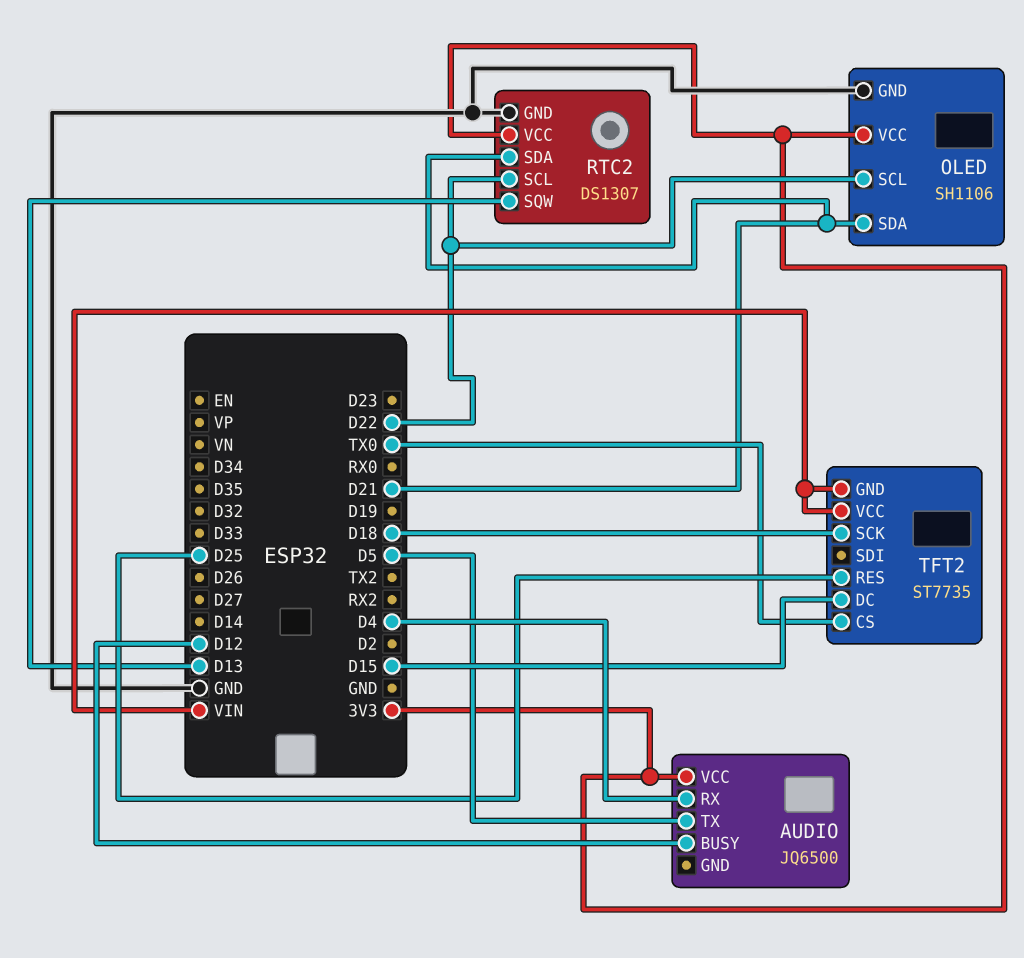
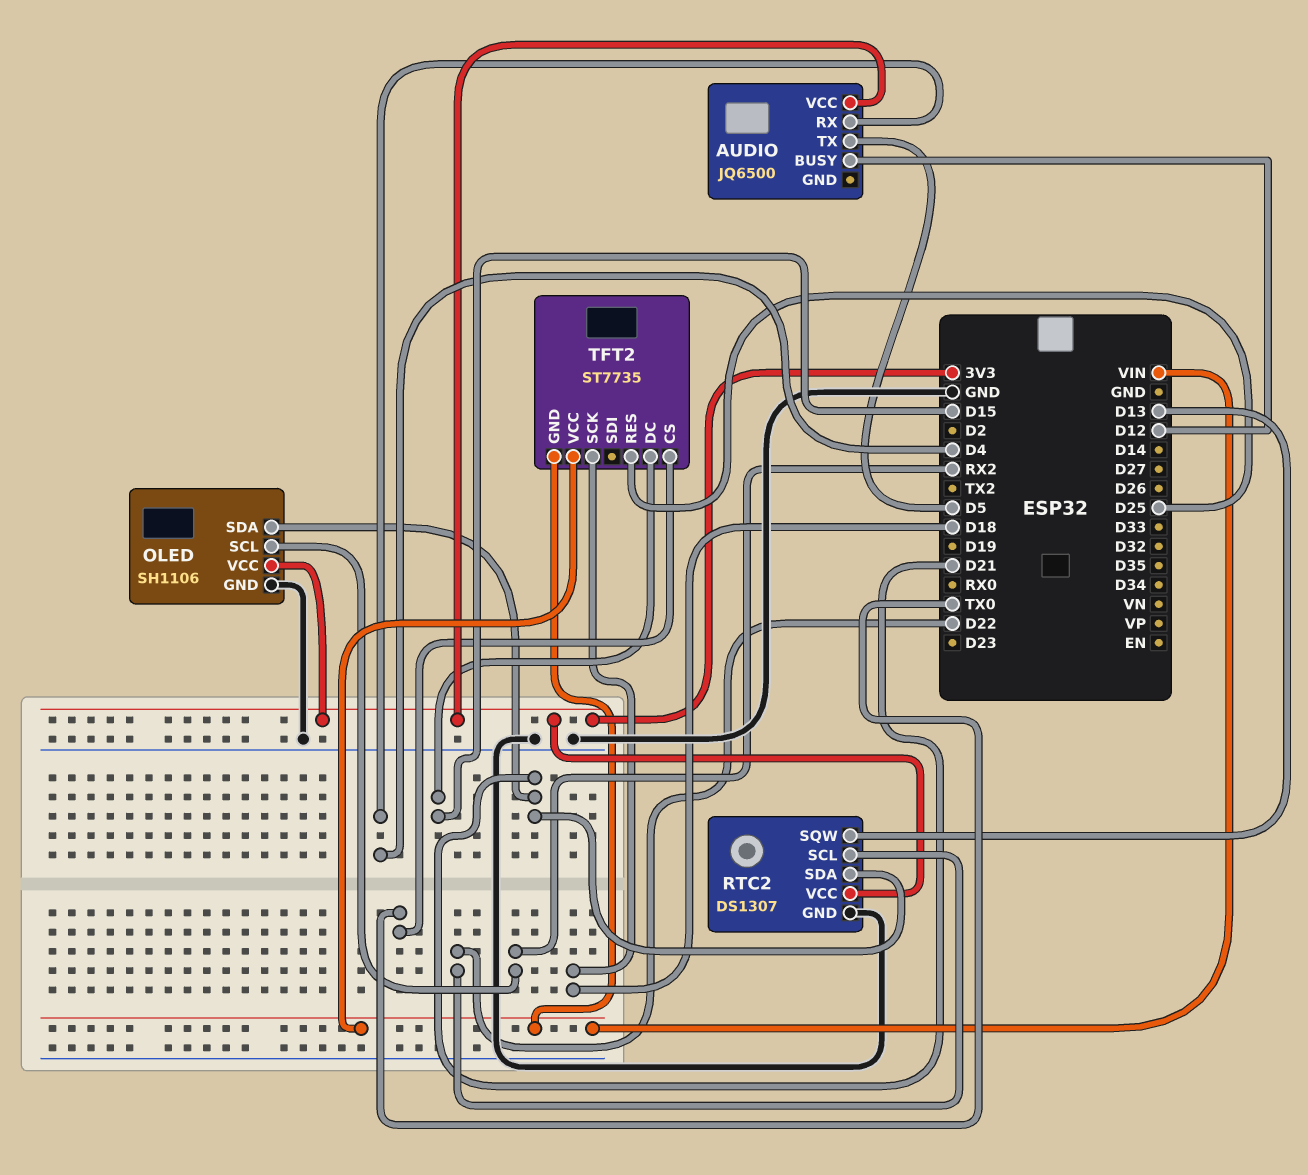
OLED pin SCL: D22 -> RX2

